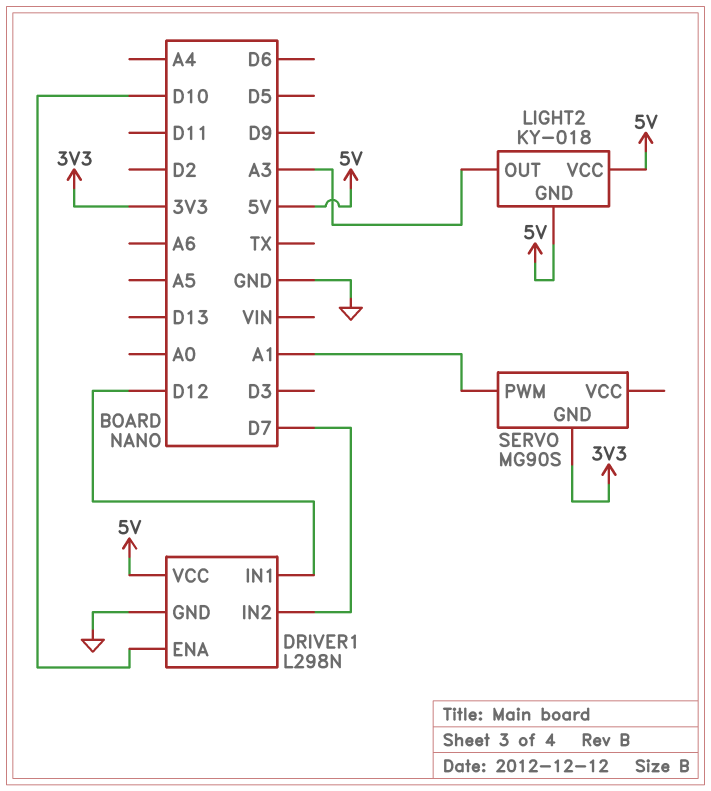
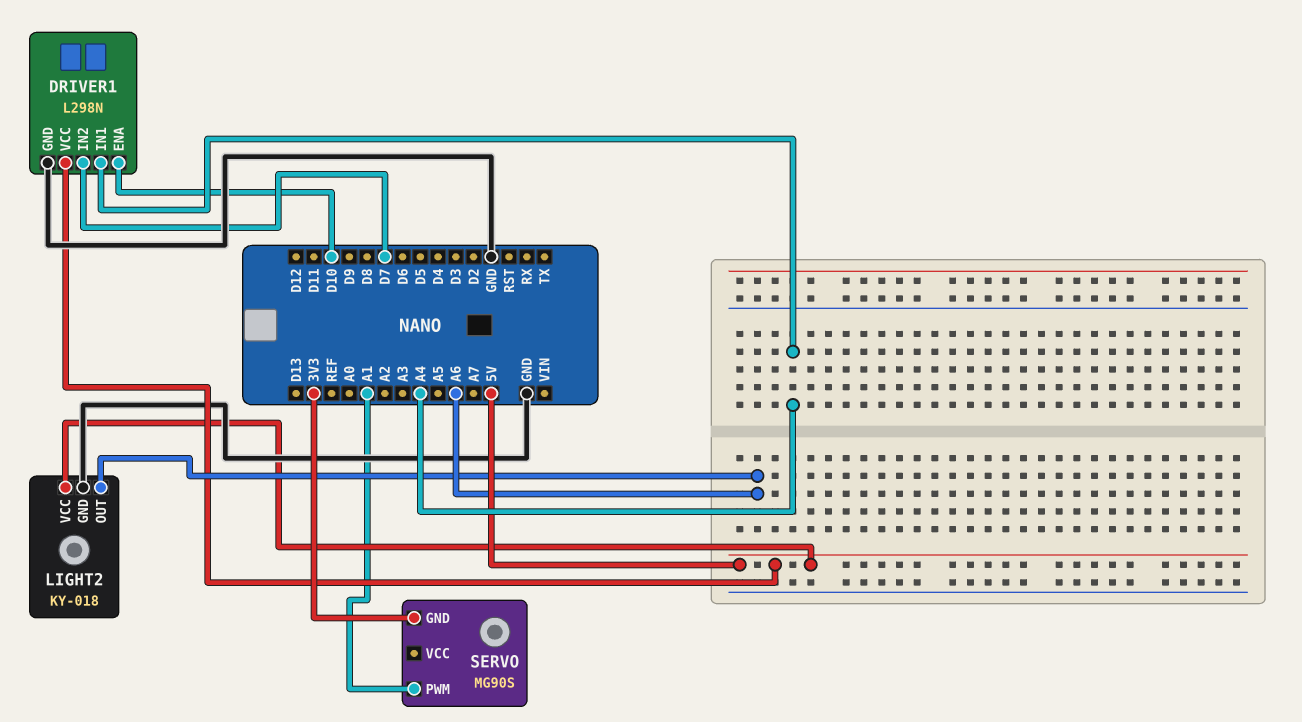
DRIVER1 pin IN1: D12 -> A4
LIGHT2 pin GND: 5V -> GND
LIGHT2 pin OUT: A3 -> A6

